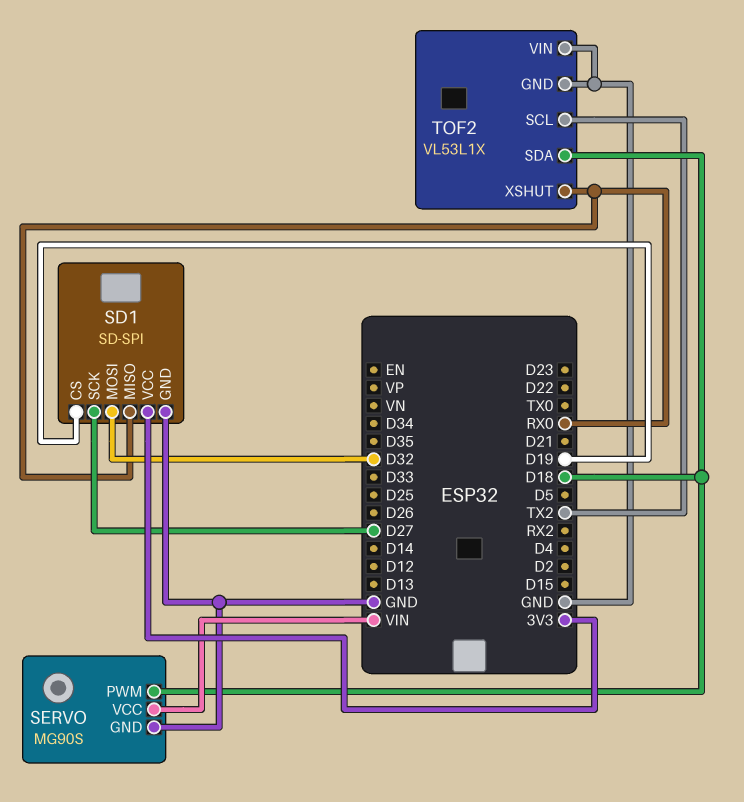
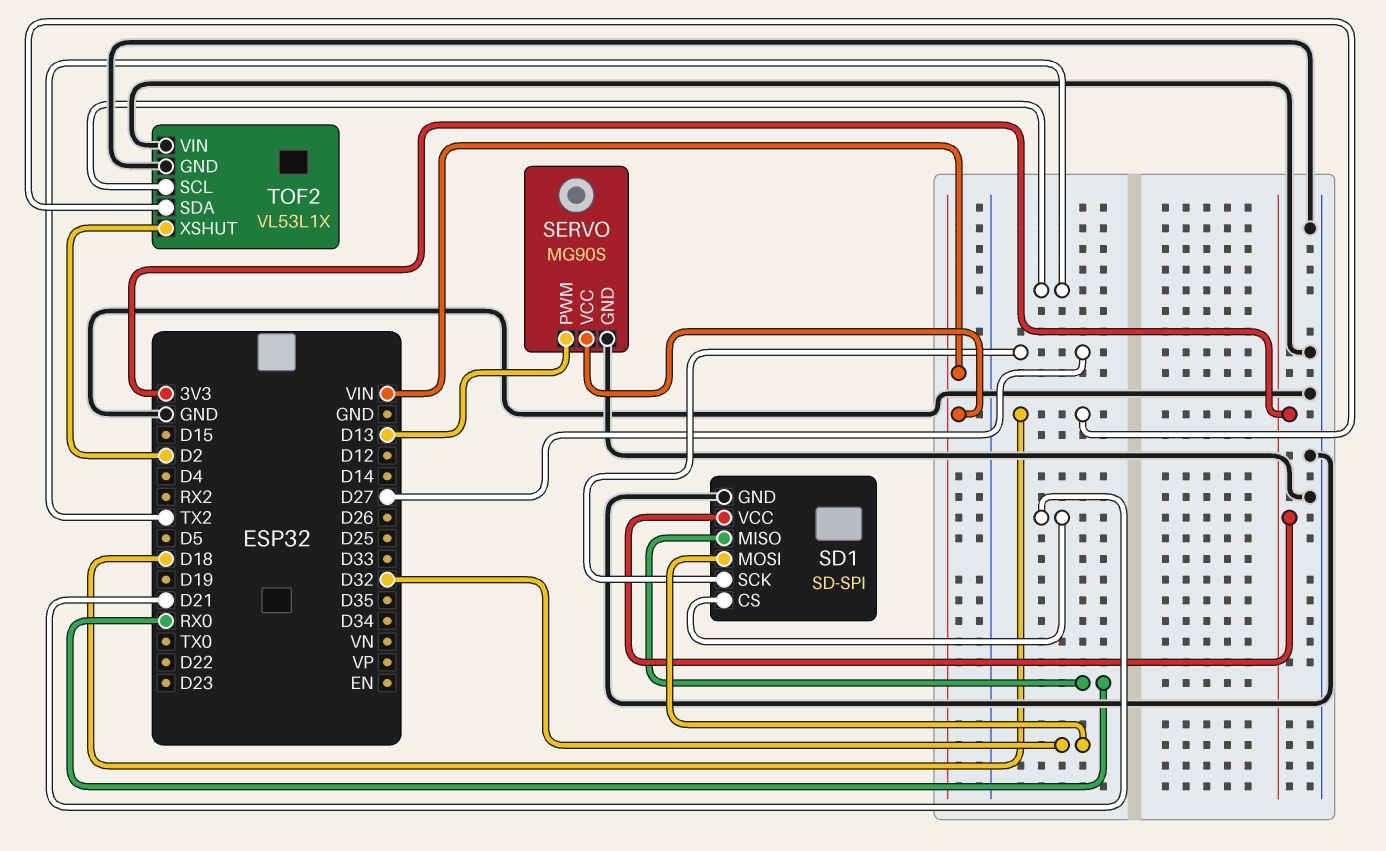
SD1 pin CS: D19 -> D21
SERVO pin PWM: D18 -> D13
TOF2 pin XSHUT: RX0 -> D2

